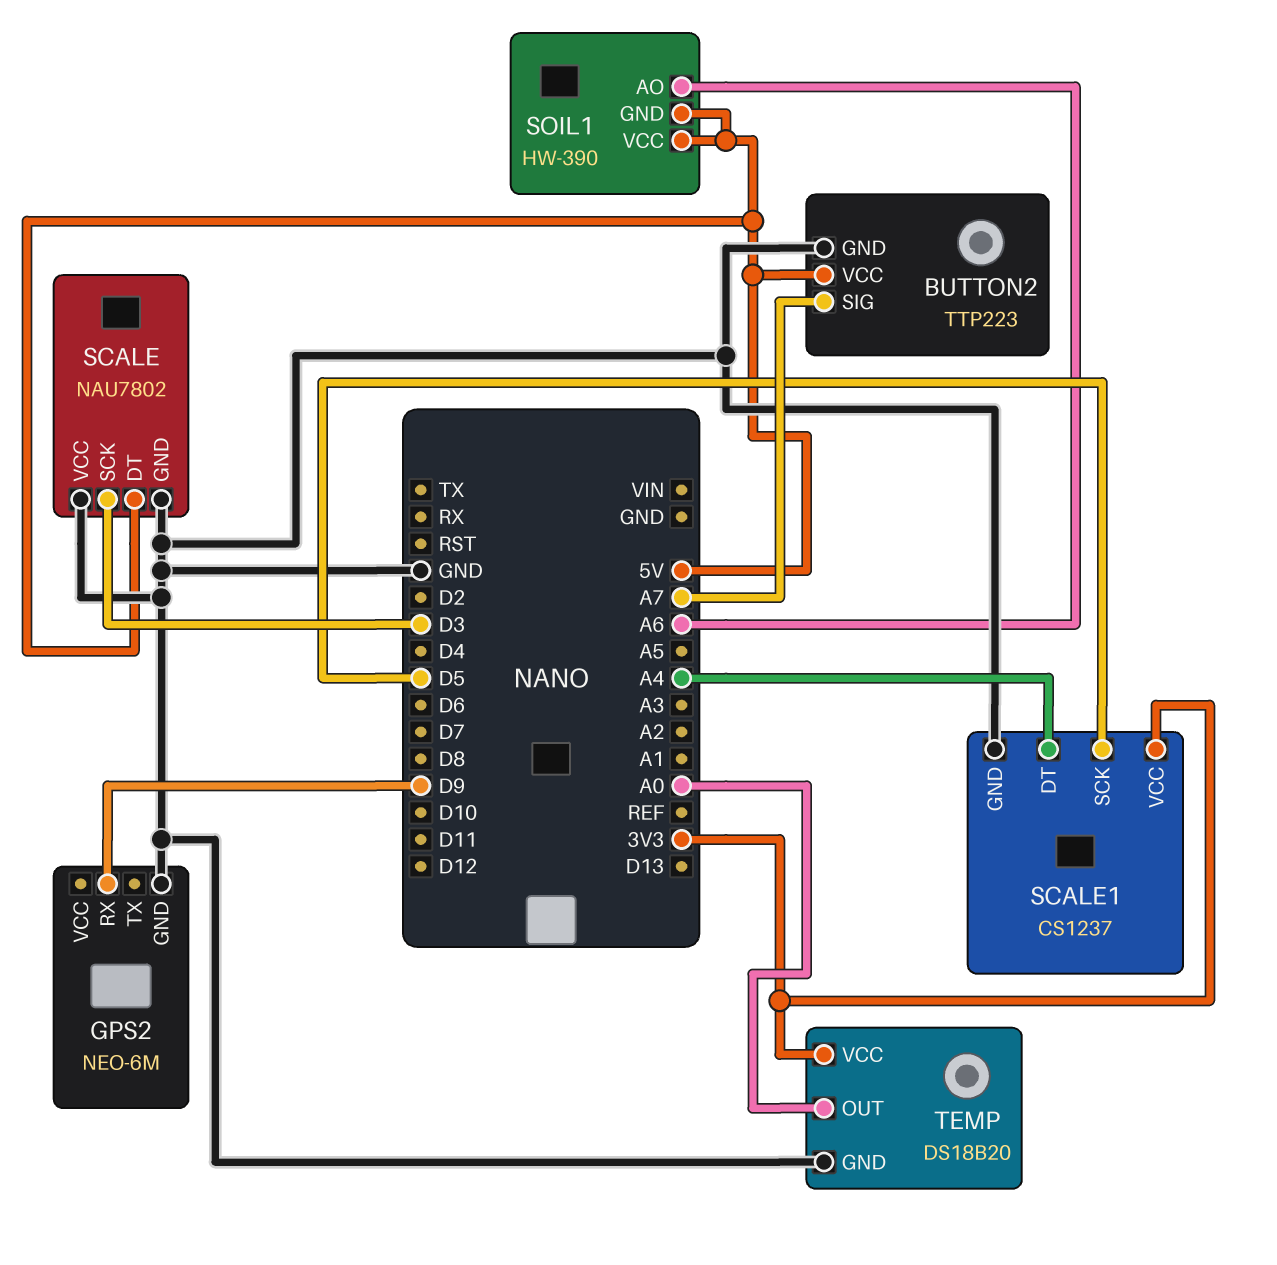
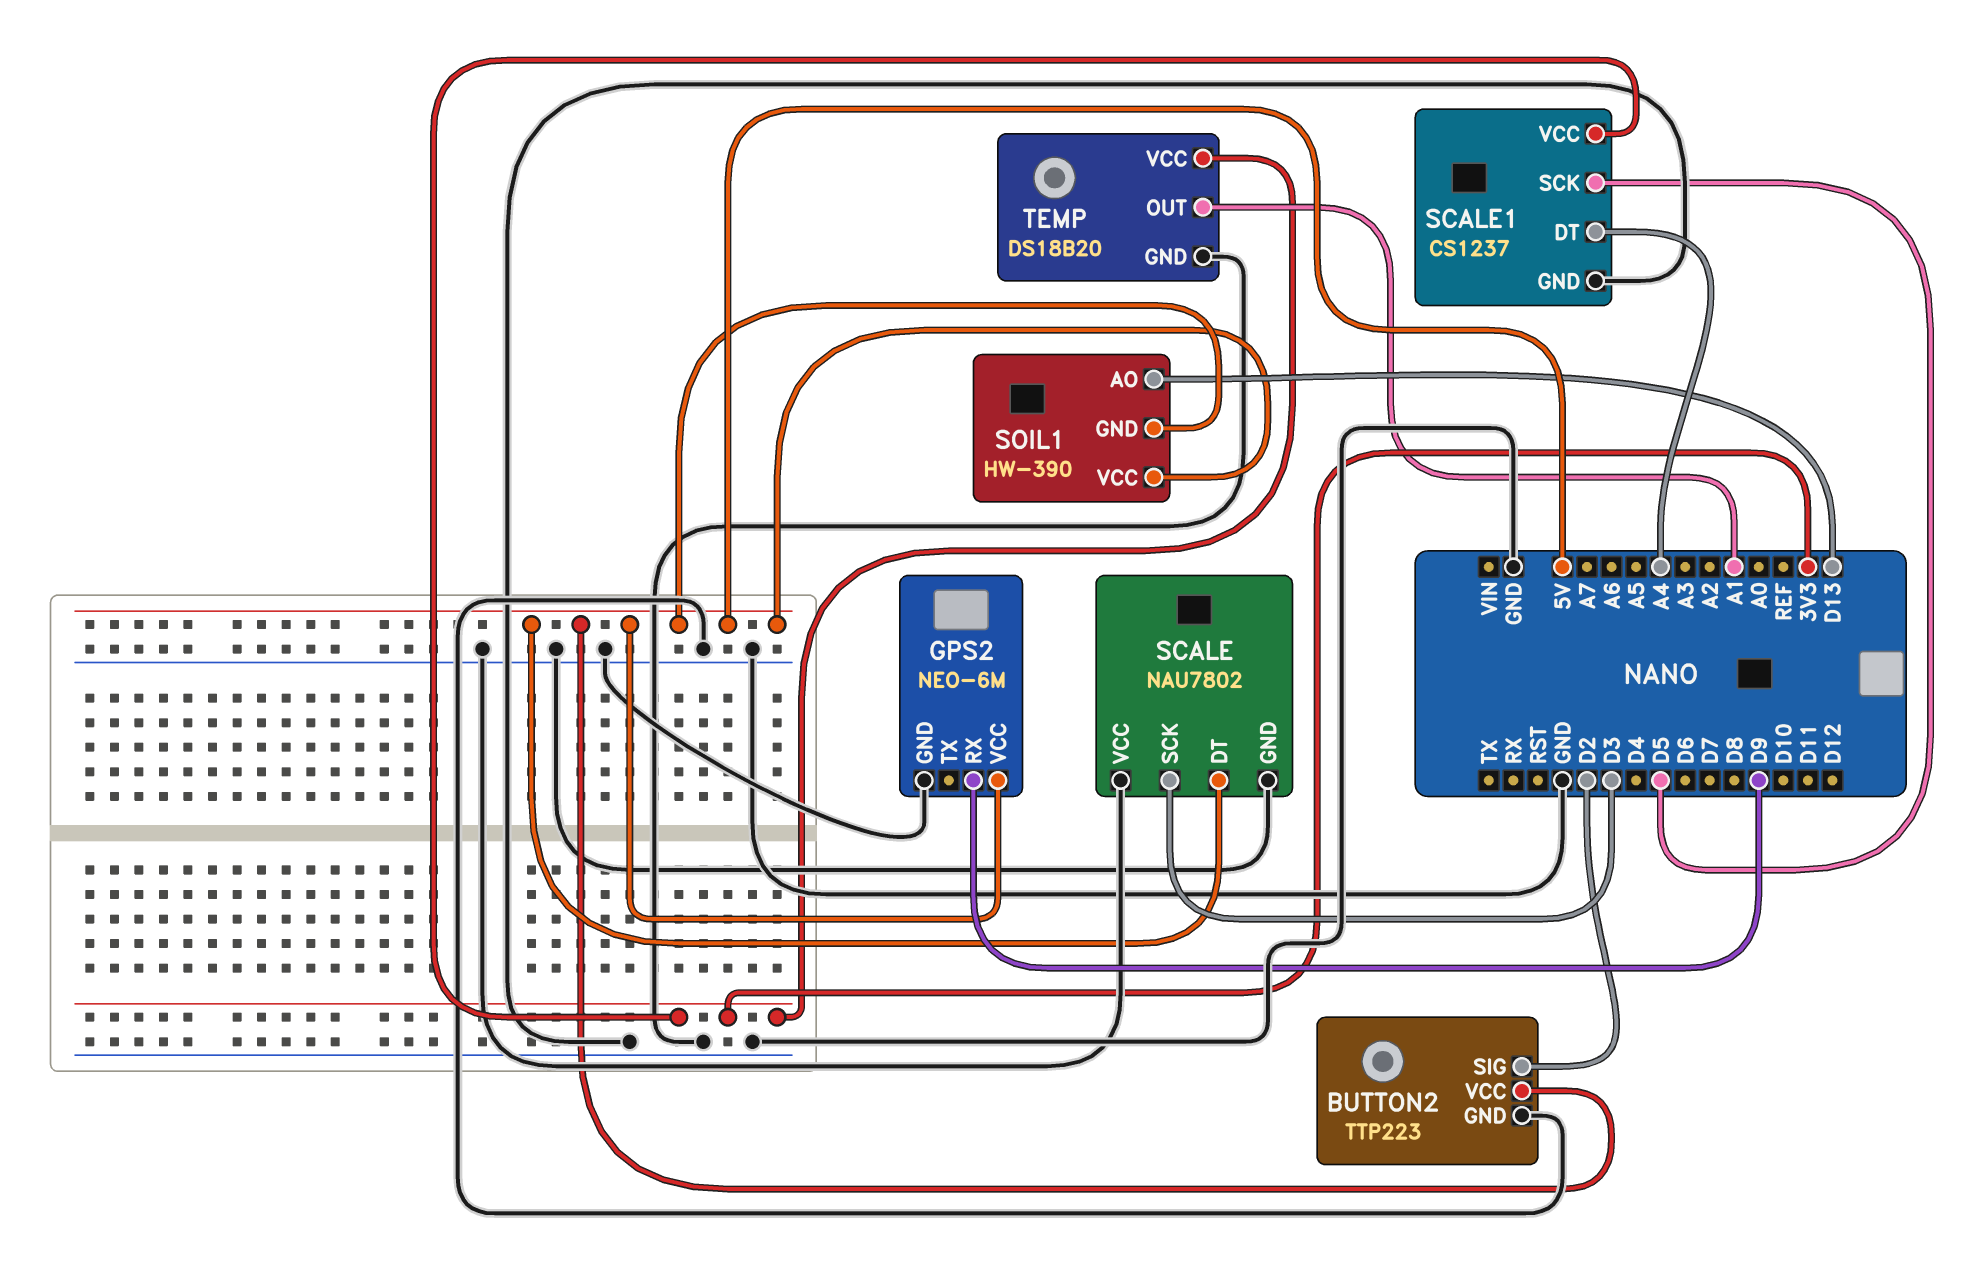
BUTTON2 pin SIG: A7 -> D2
GPS2 pin VCC: none -> 5V
SOIL1 pin AO: A6 -> D13
TEMP pin OUT: A0 -> A1

